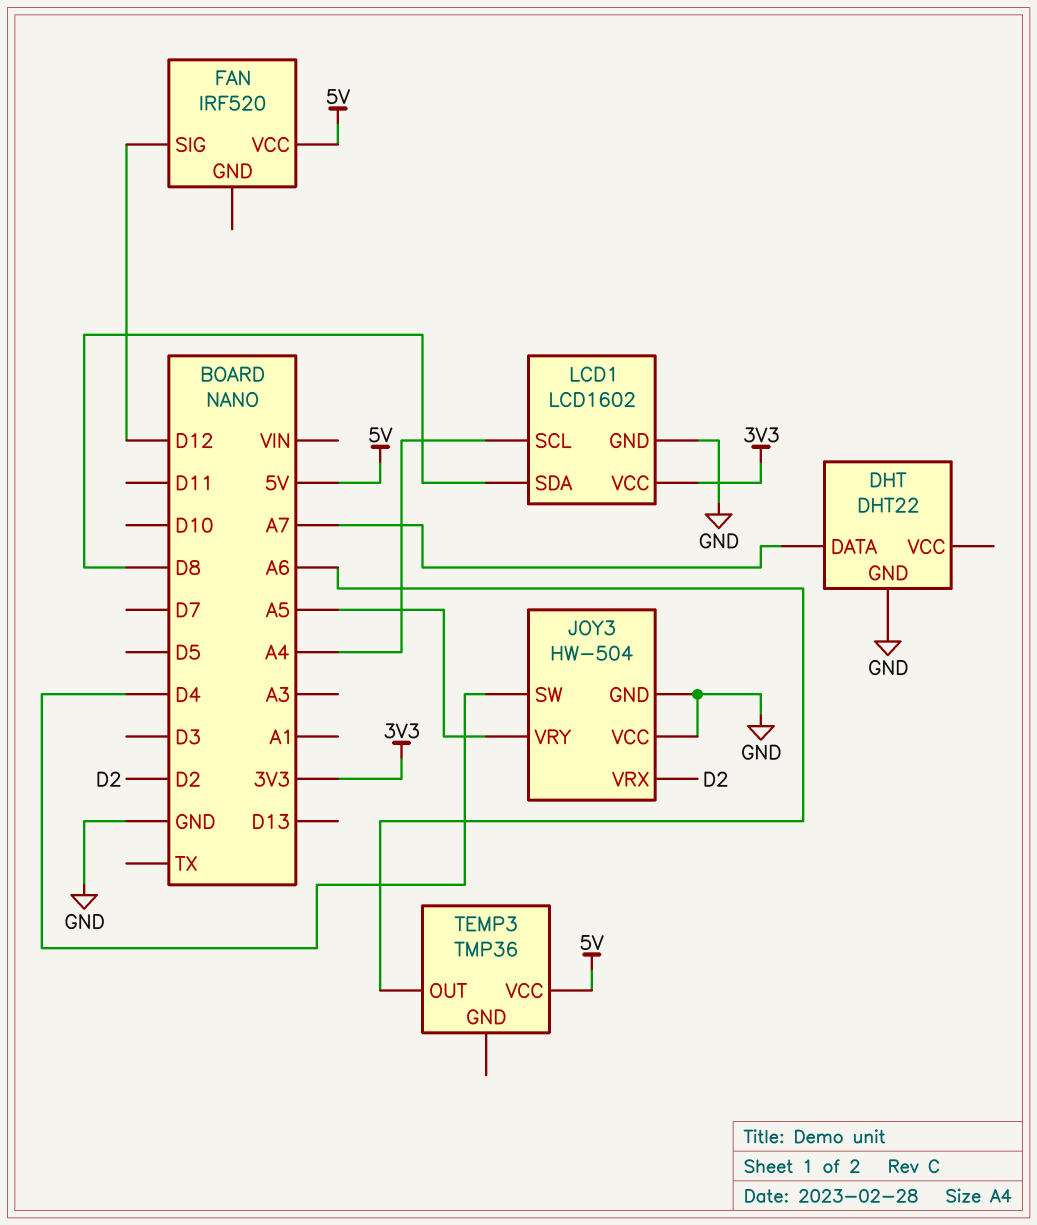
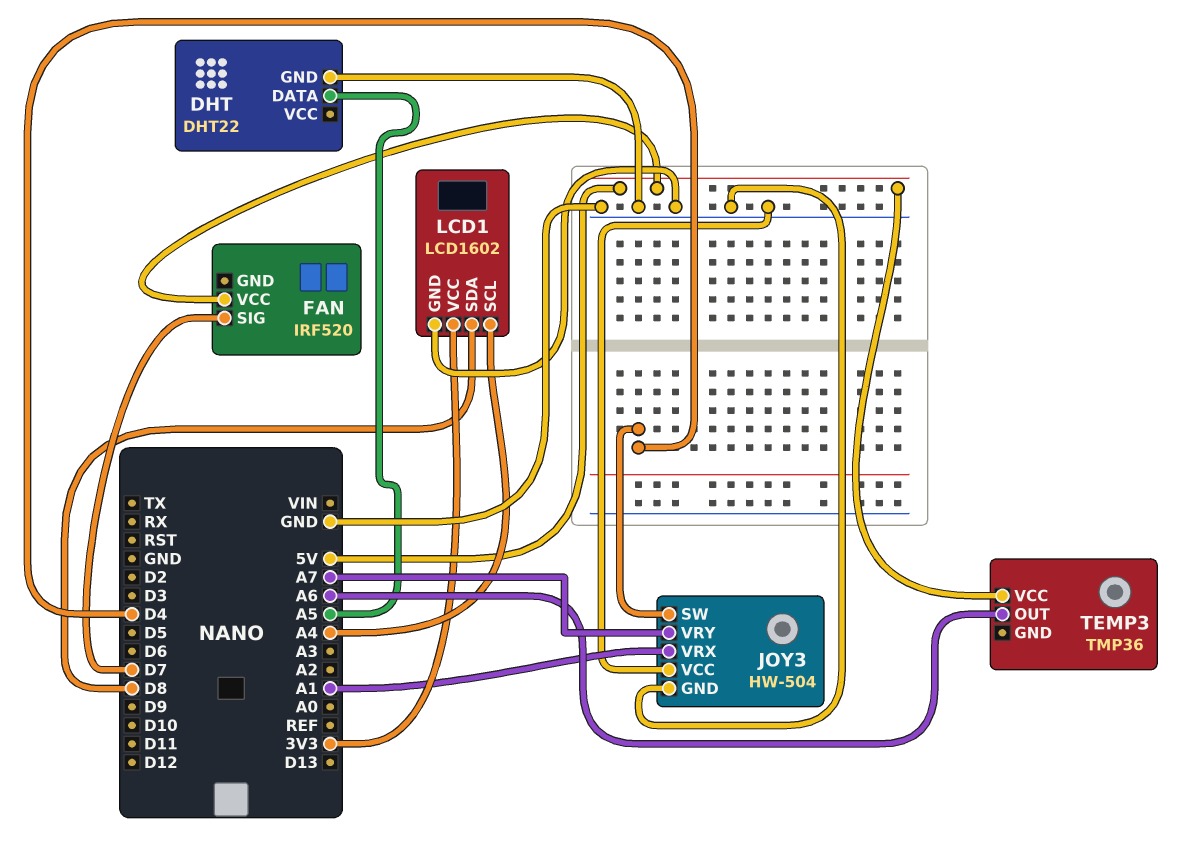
DHT pin DATA: A7 -> A5
FAN pin SIG: D12 -> D7
JOY3 pin VRX: D2 -> A1
JOY3 pin VRY: A5 -> A7

